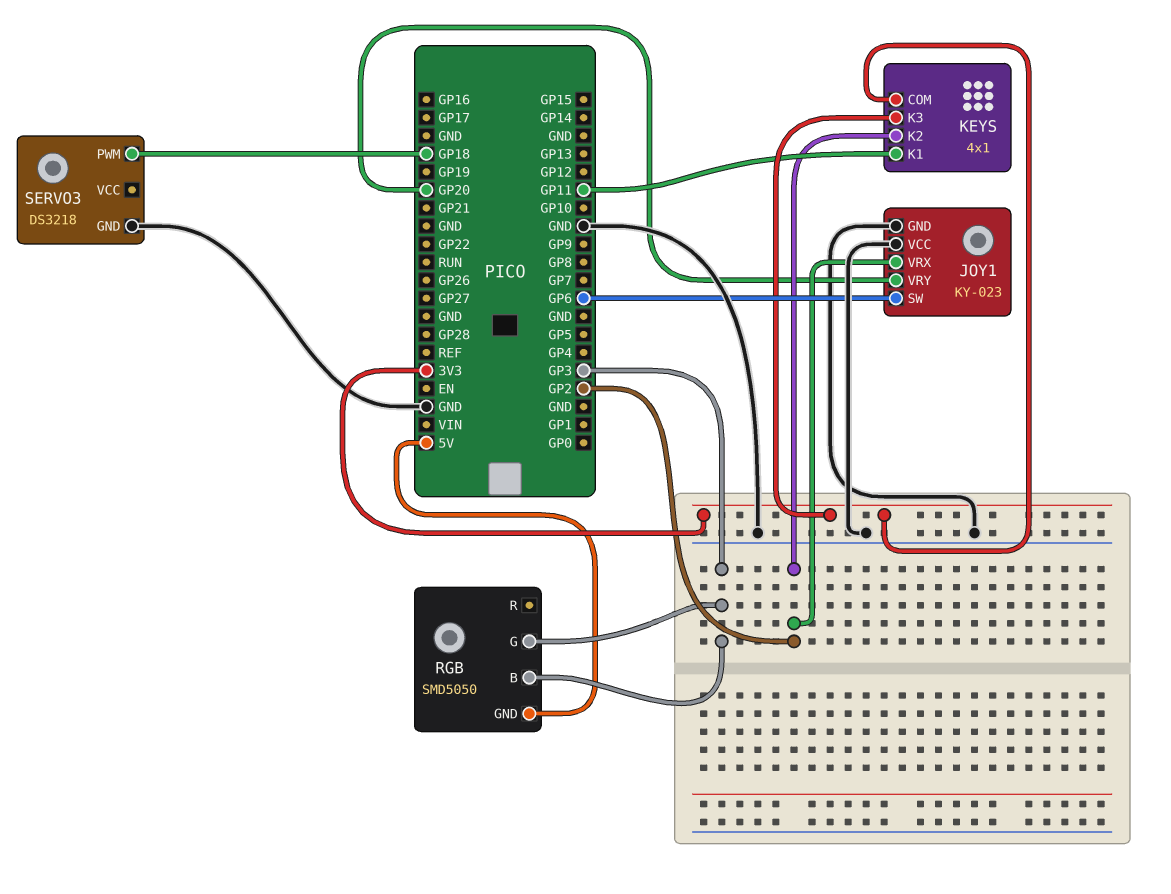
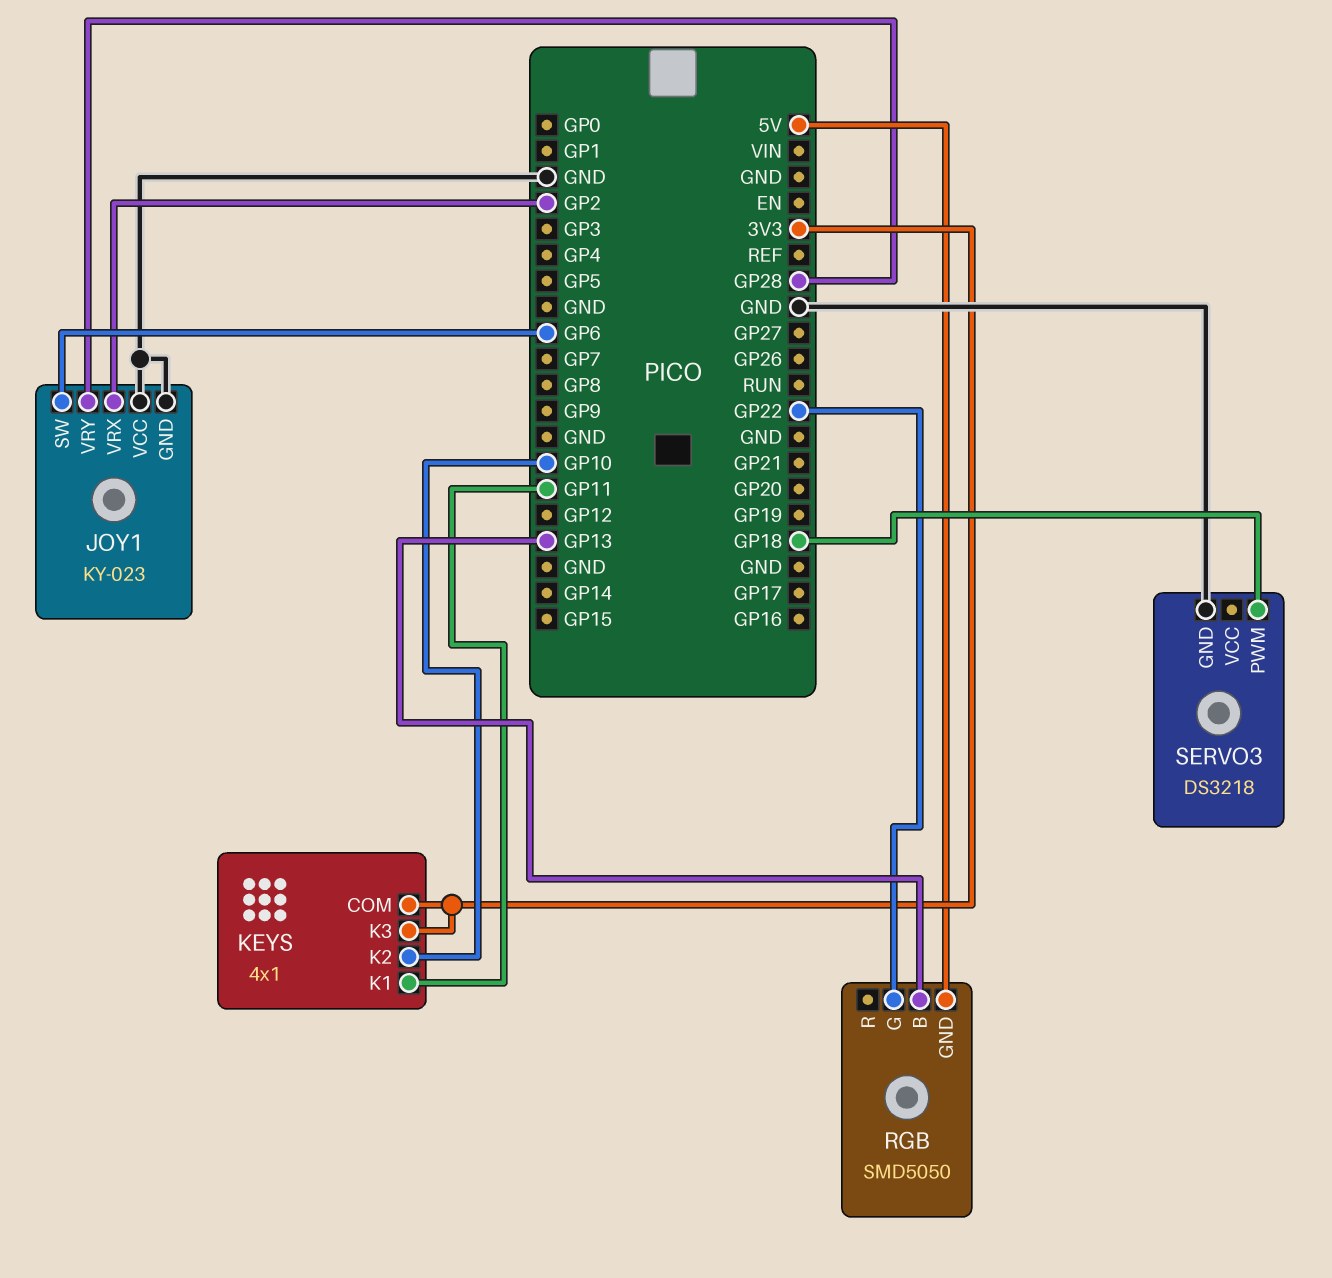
JOY1 pin VRY: GP20 -> GP28
KEYS pin K2: GP2 -> GP10
RGB pin B: GP3 -> GP13
RGB pin G: GP3 -> GP22

